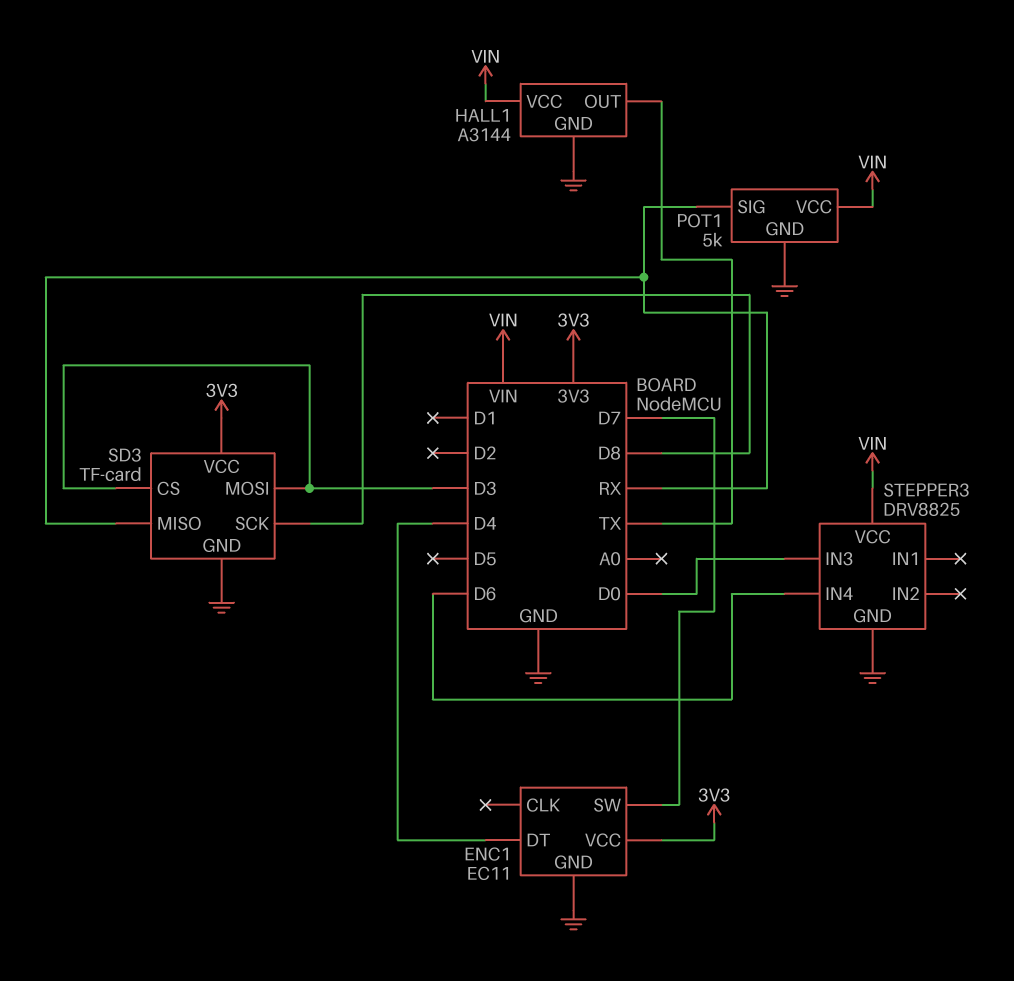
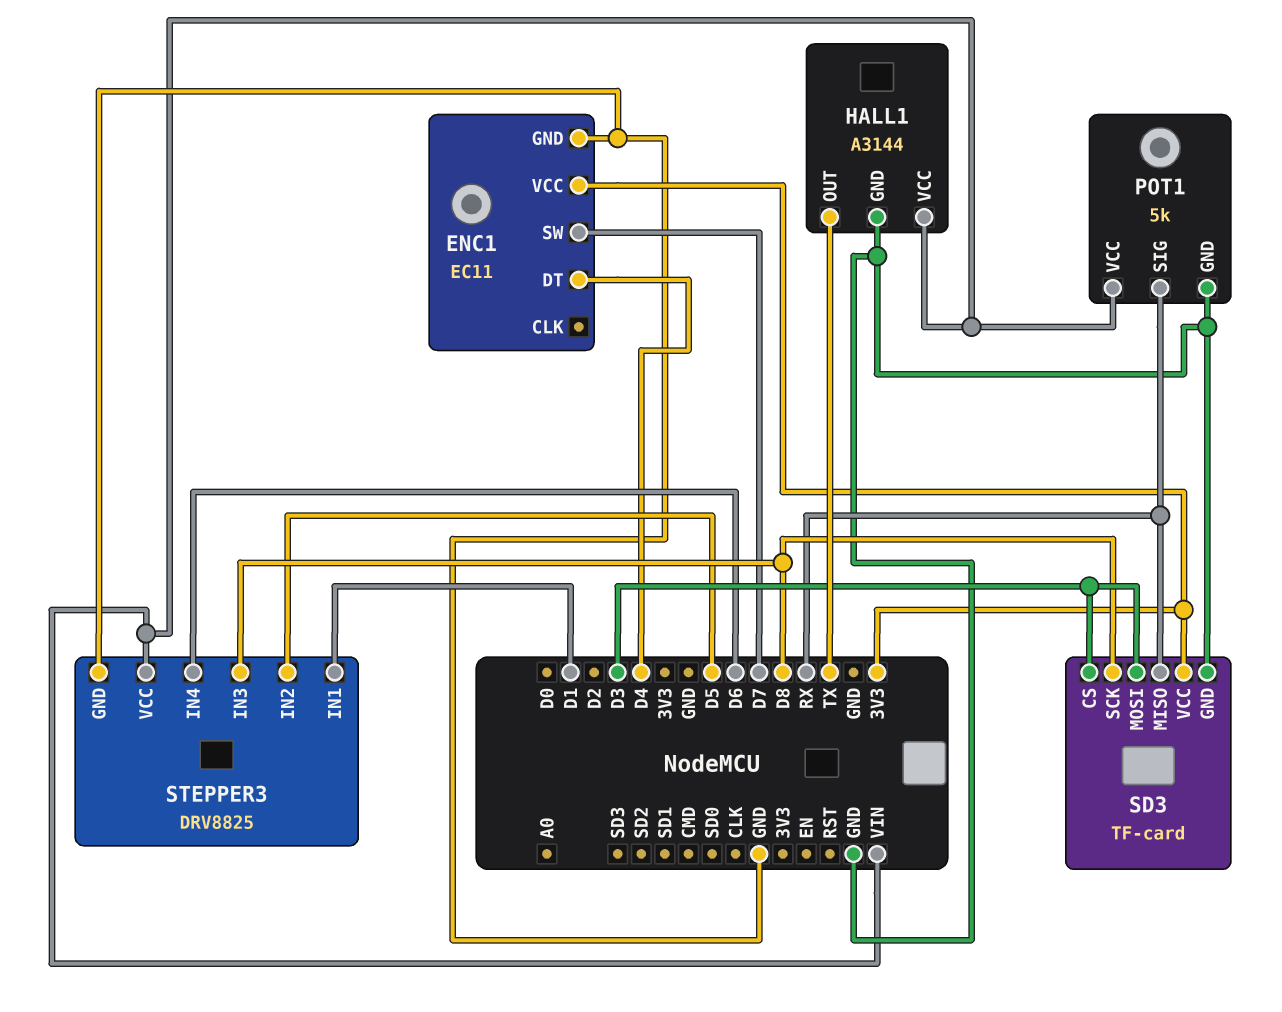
STEPPER3 pin IN1: none -> D1
STEPPER3 pin IN2: none -> D5
STEPPER3 pin IN3: D0 -> D8

